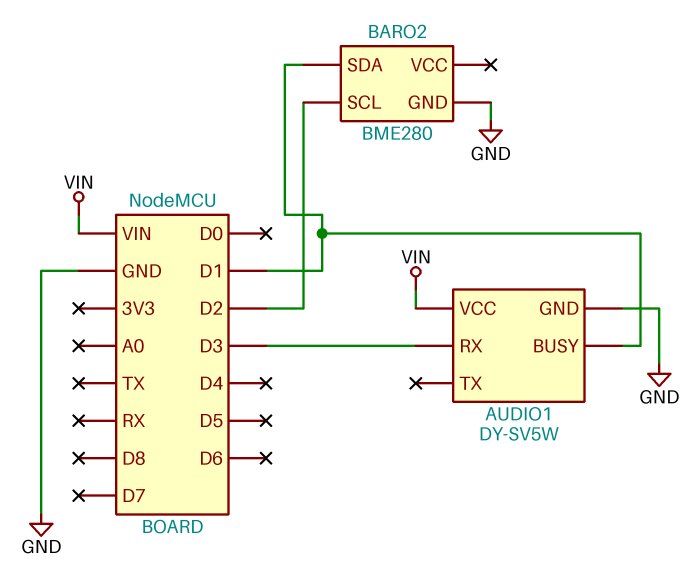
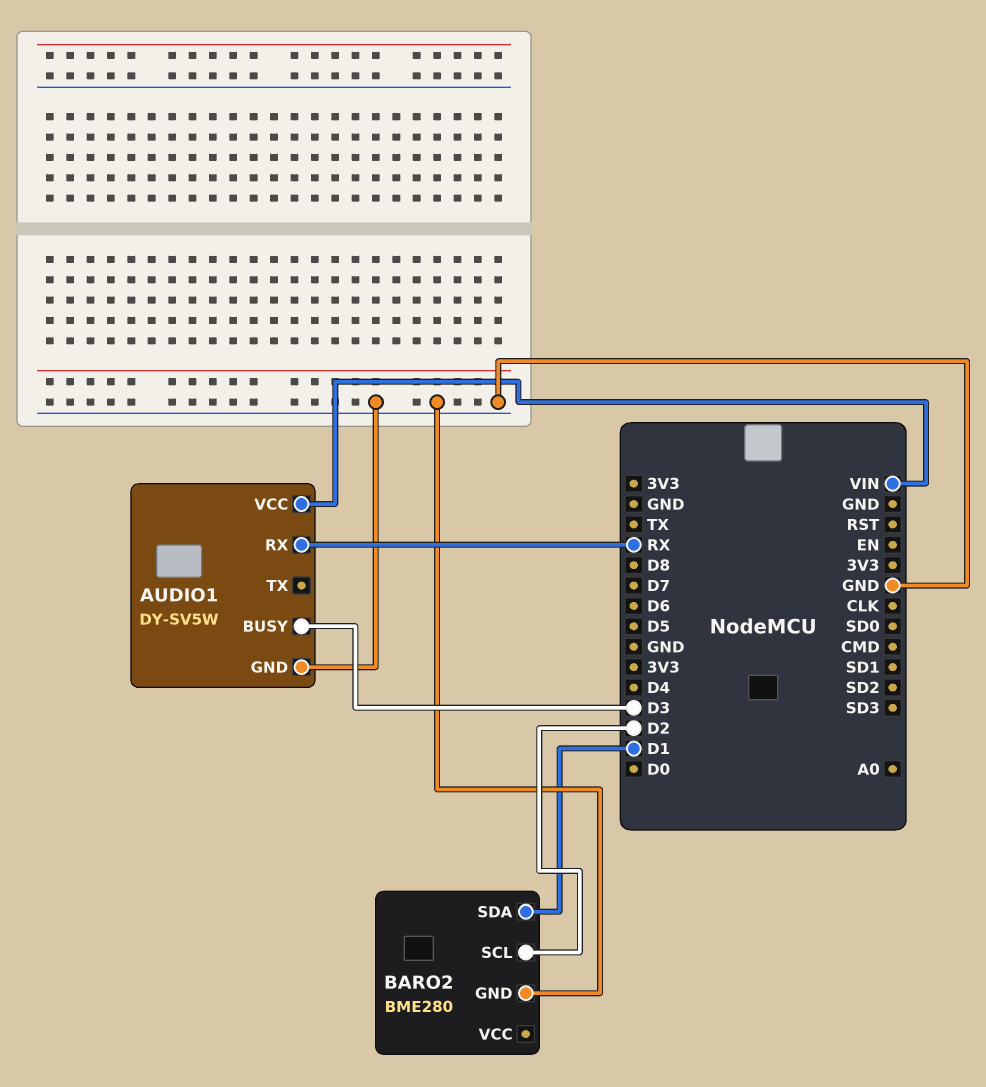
AUDIO1 pin BUSY: D1 -> D3
AUDIO1 pin RX: D3 -> RX

